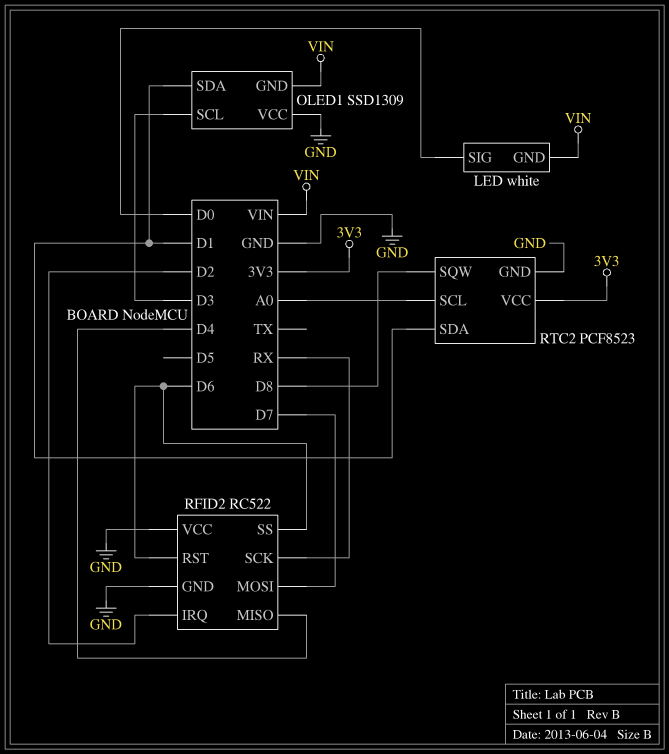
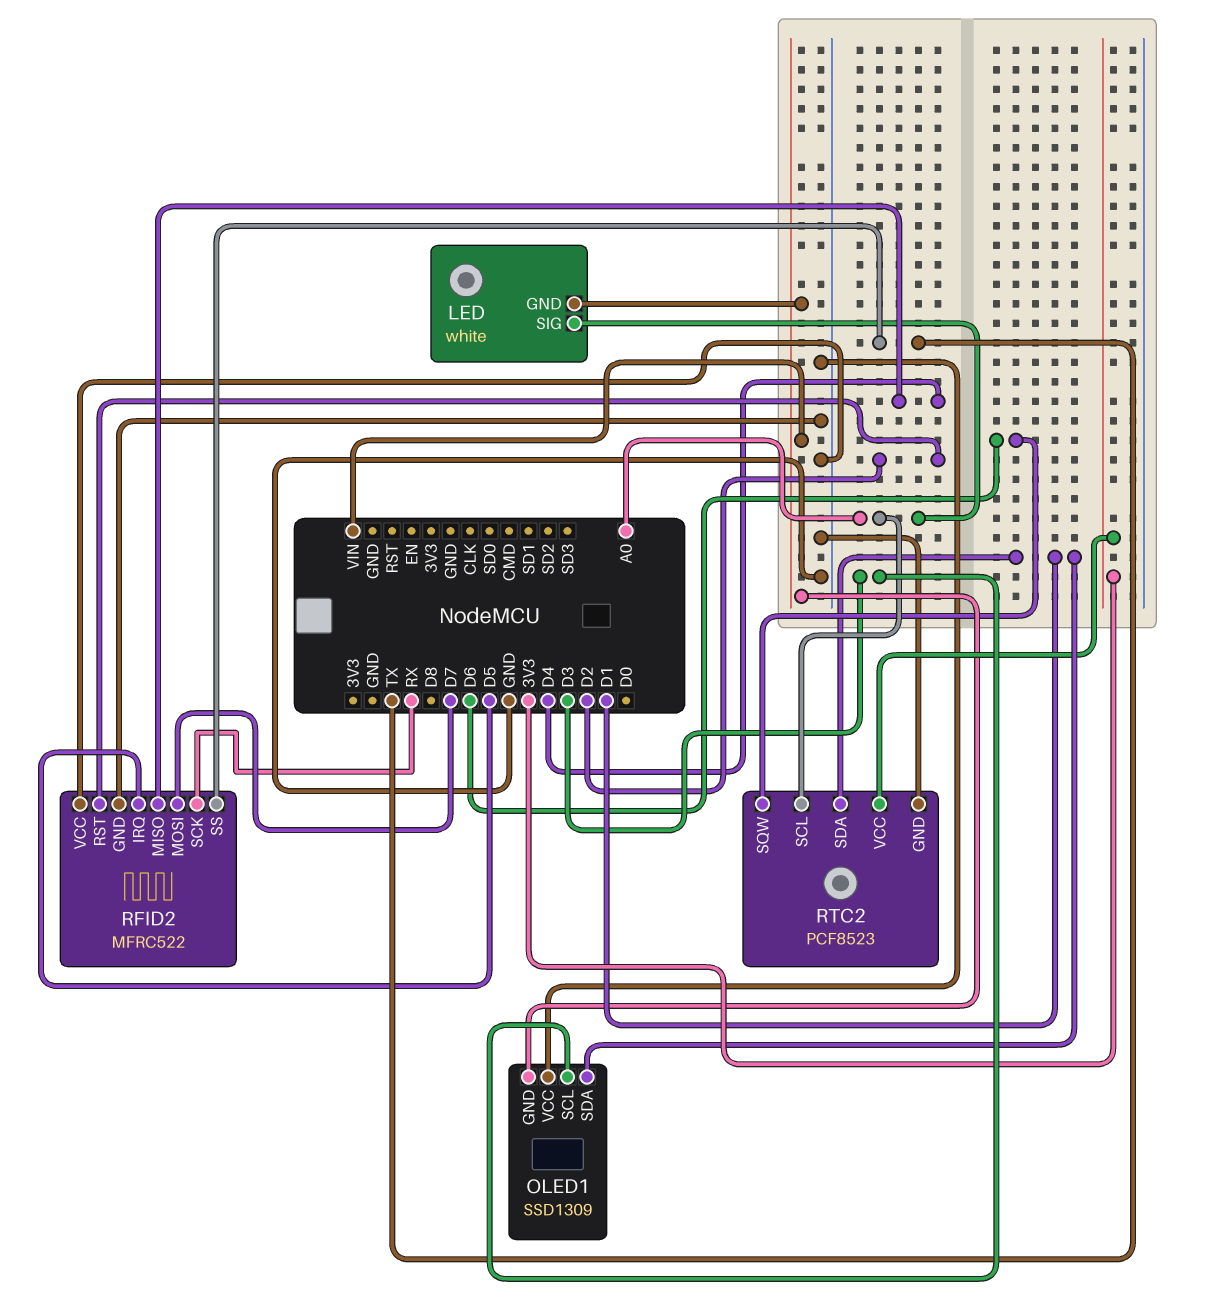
LED pin SIG: D0 -> A0
RFID2: RC522 -> MFRC522
RFID2 pin IRQ: D2 -> D5
RFID2 pin RST: D6 -> D2
RFID2 pin SS: D6 -> TX
RTC2 pin SQW: D8 -> D6

